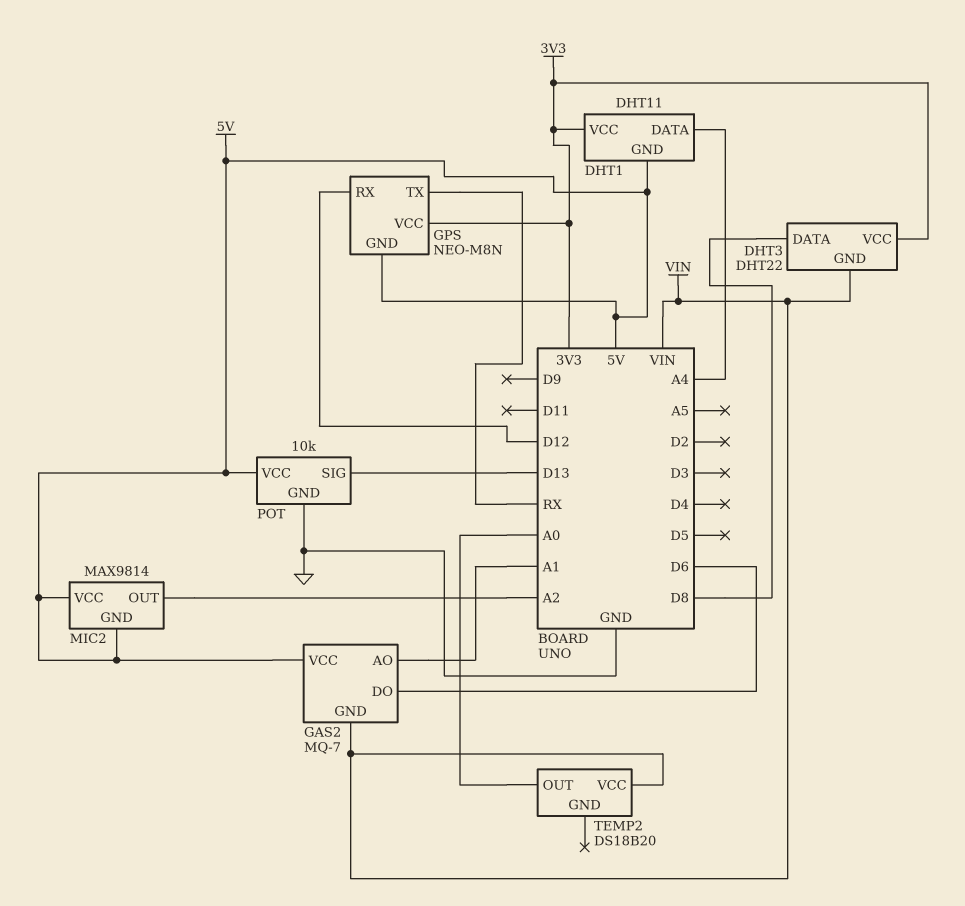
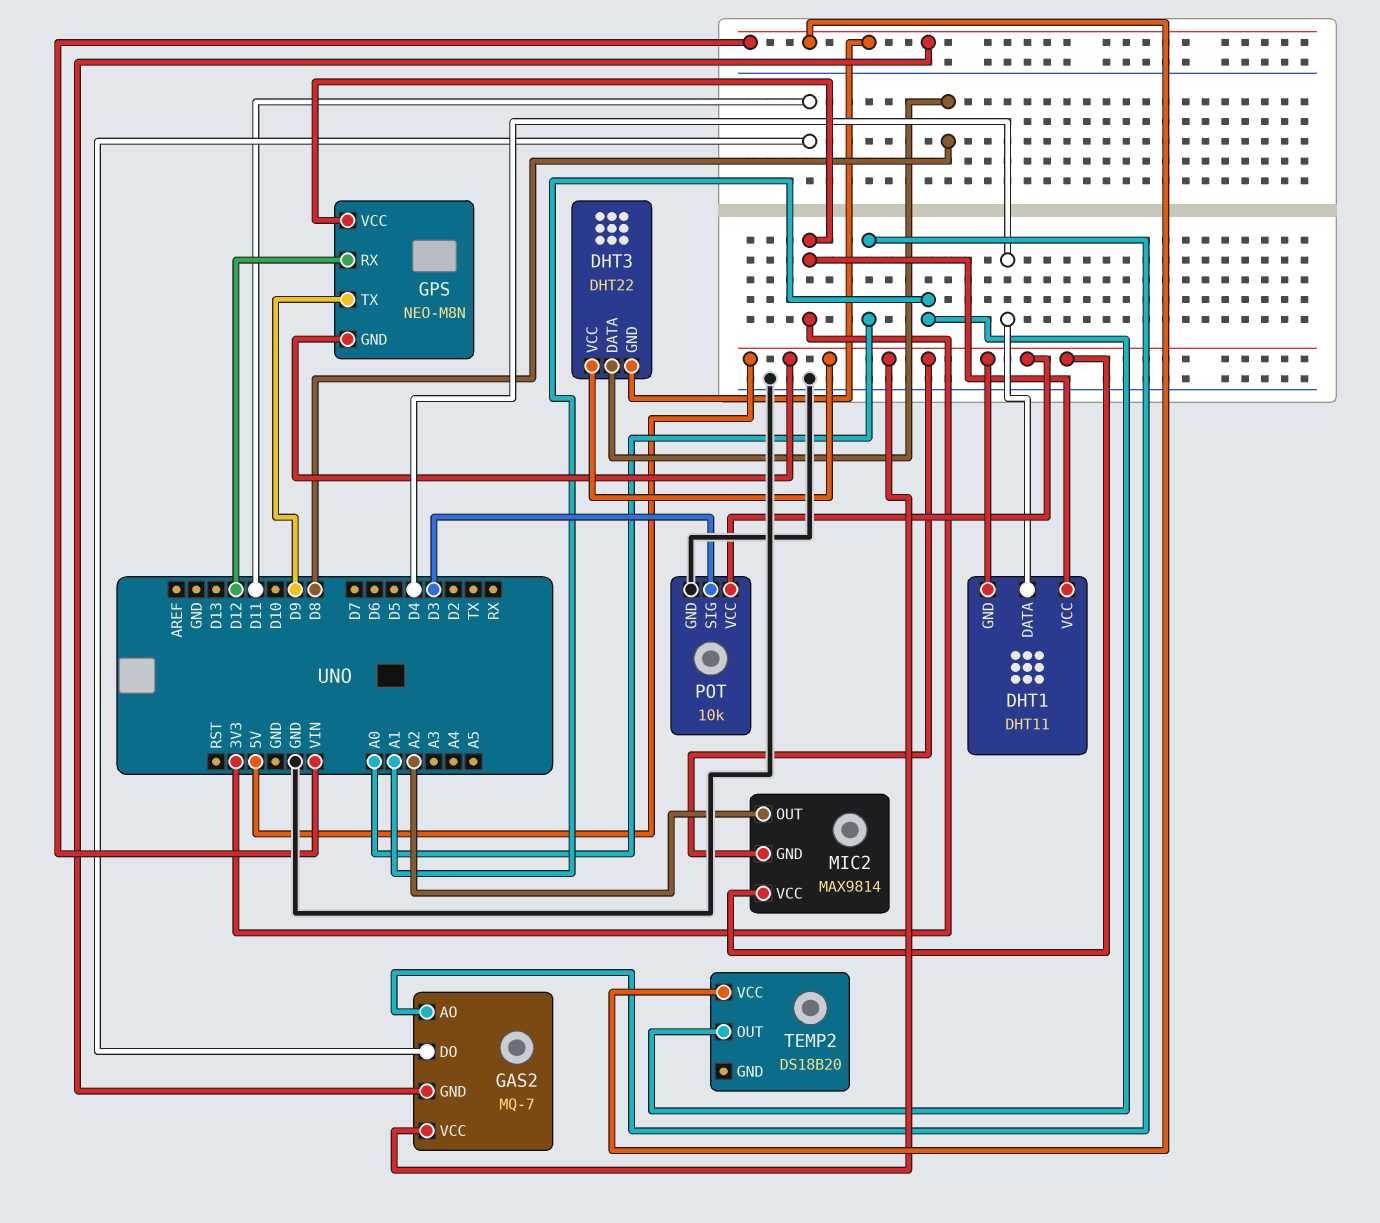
DHT1 pin DATA: A4 -> D4
DHT3 pin VCC: 3V3 -> 5V
GAS2 pin AO: A1 -> A0
GAS2 pin DO: D6 -> D11
GPS pin TX: RX -> D9
POT pin SIG: D13 -> D3
TEMP2 pin OUT: A0 -> A1

